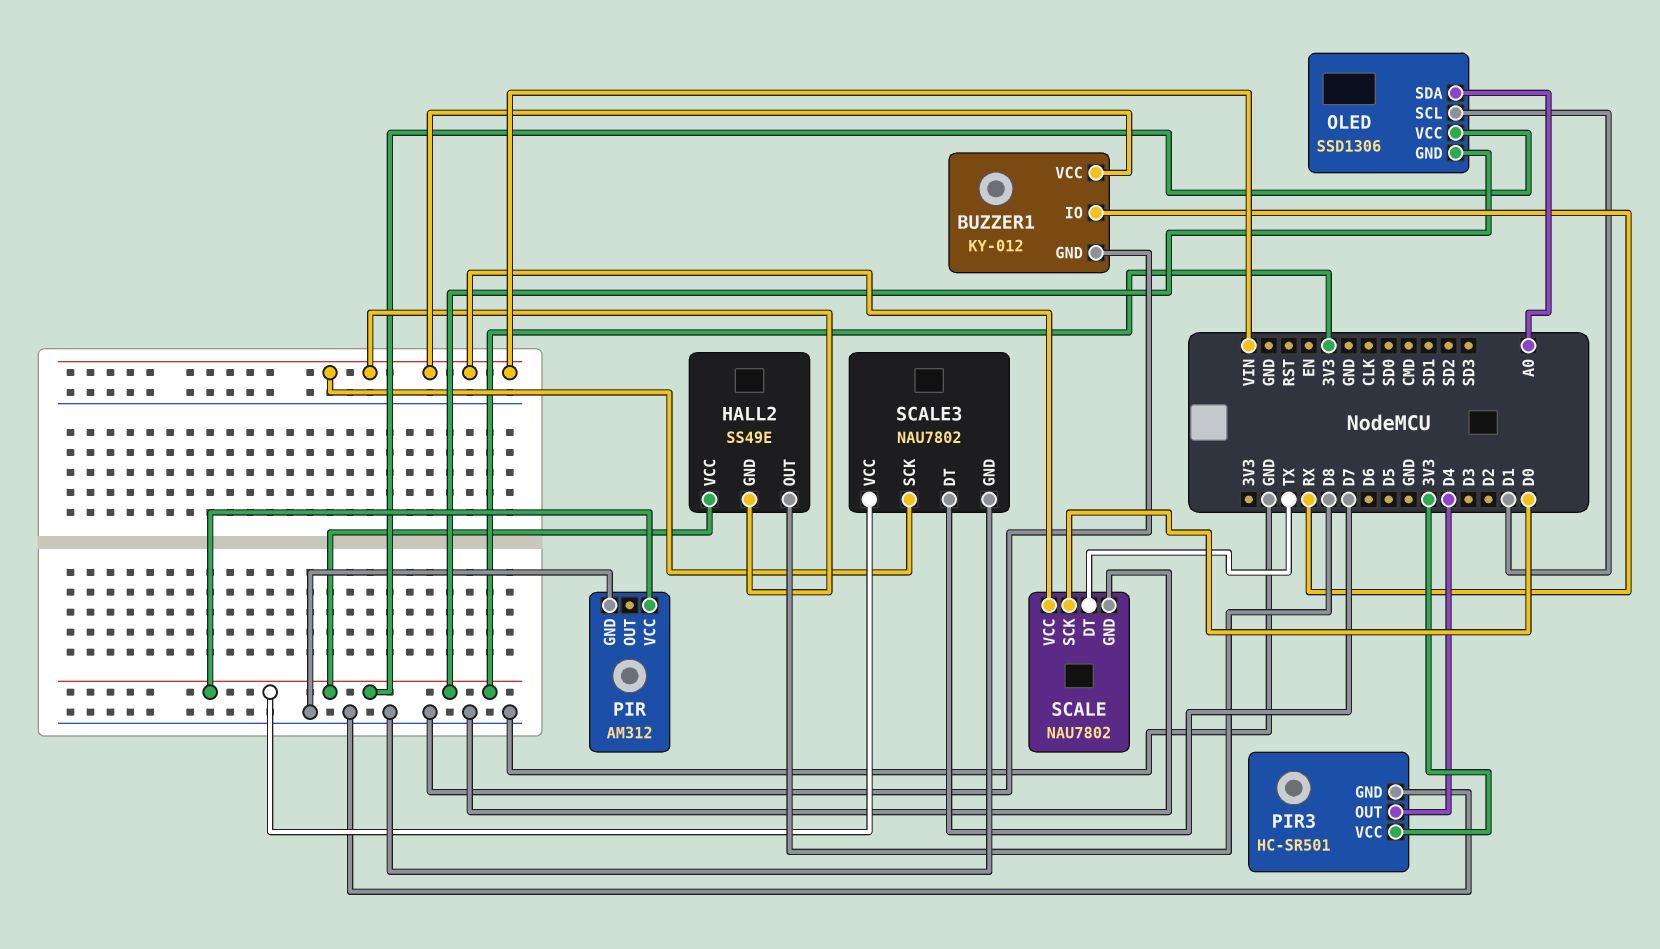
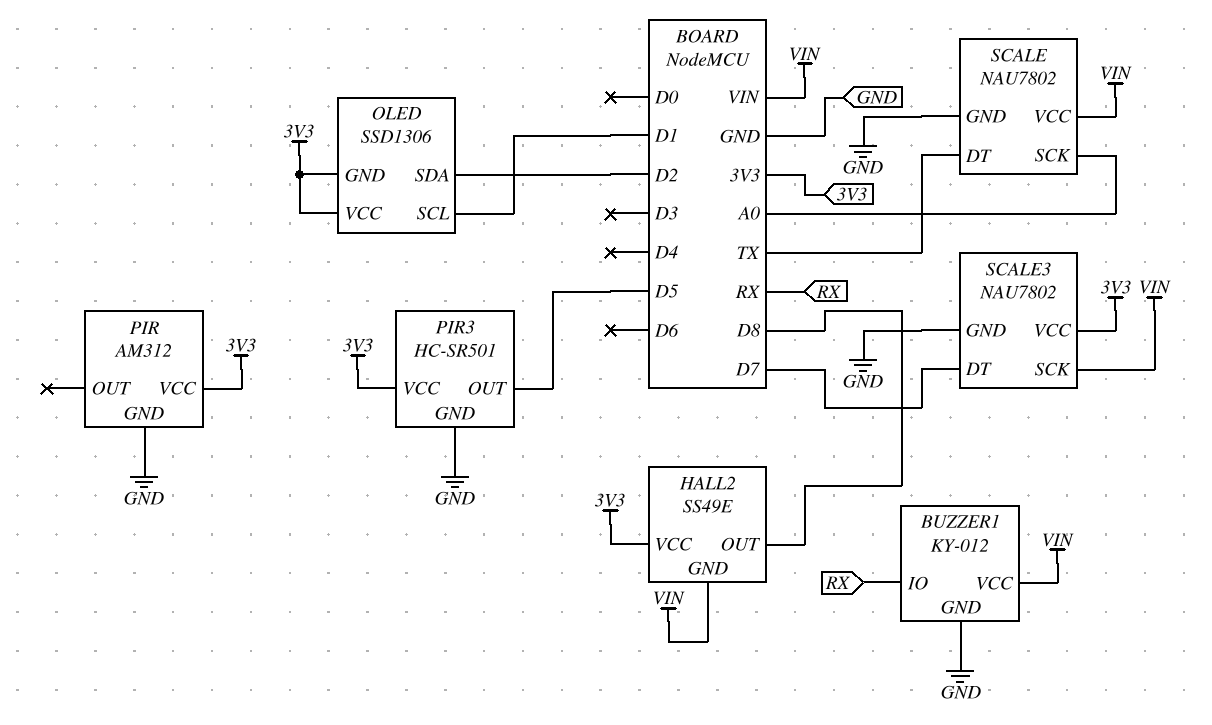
OLED pin SDA: A0 -> D2
PIR3 pin OUT: D4 -> D5
SCALE pin SCK: D0 -> A0

